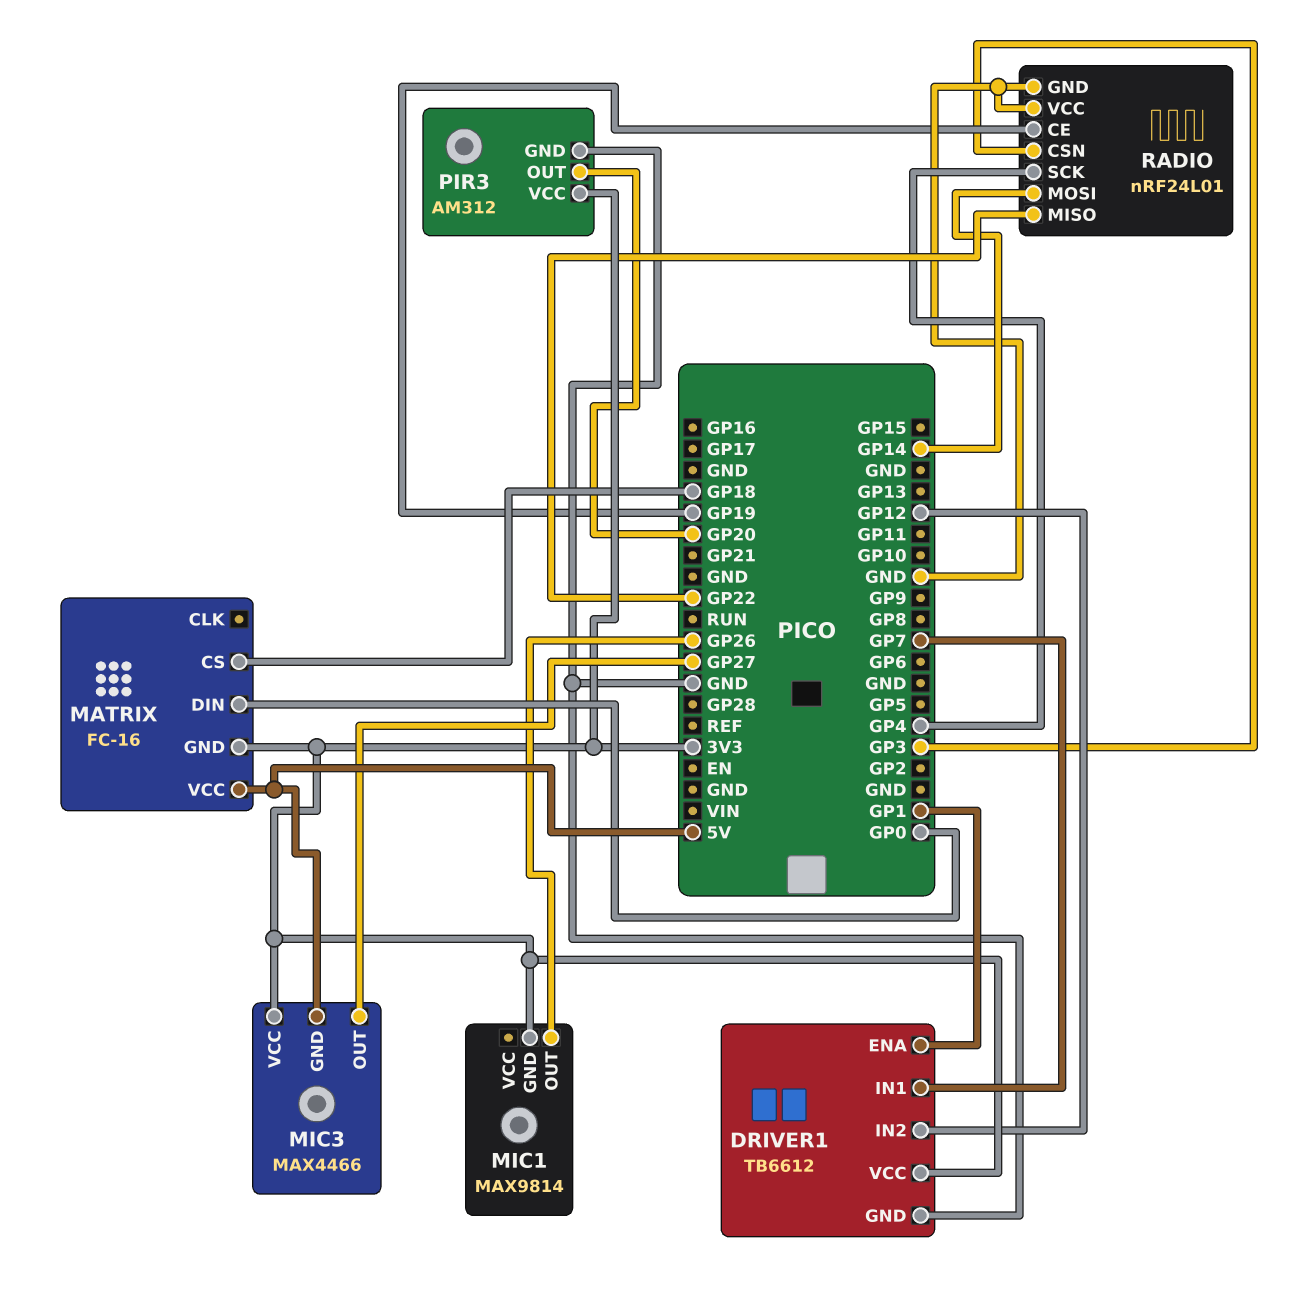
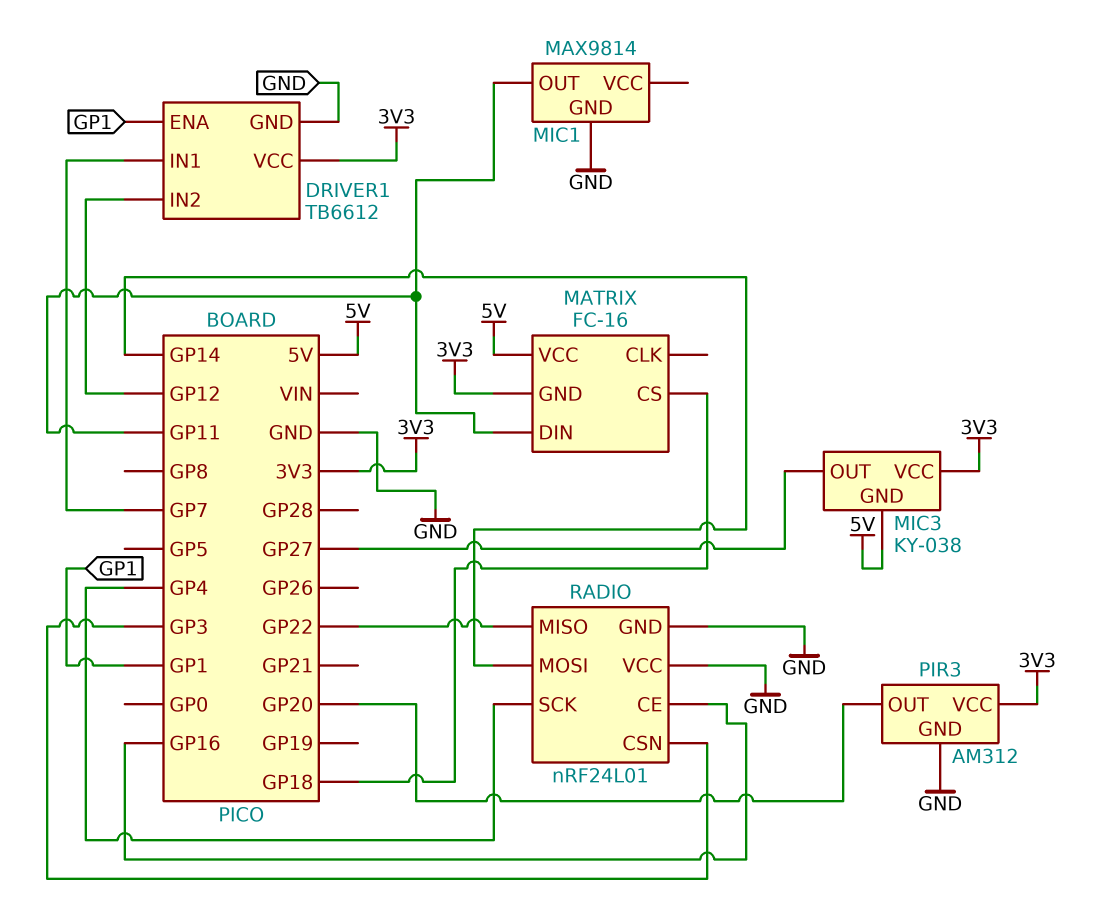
MATRIX pin DIN: GP0 -> GP11
MIC1 pin GND: 3V3 -> GND
MIC1 pin OUT: GP26 -> GP11
MIC3: MAX4466 -> KY-038
RADIO pin CE: GP19 -> GP16

